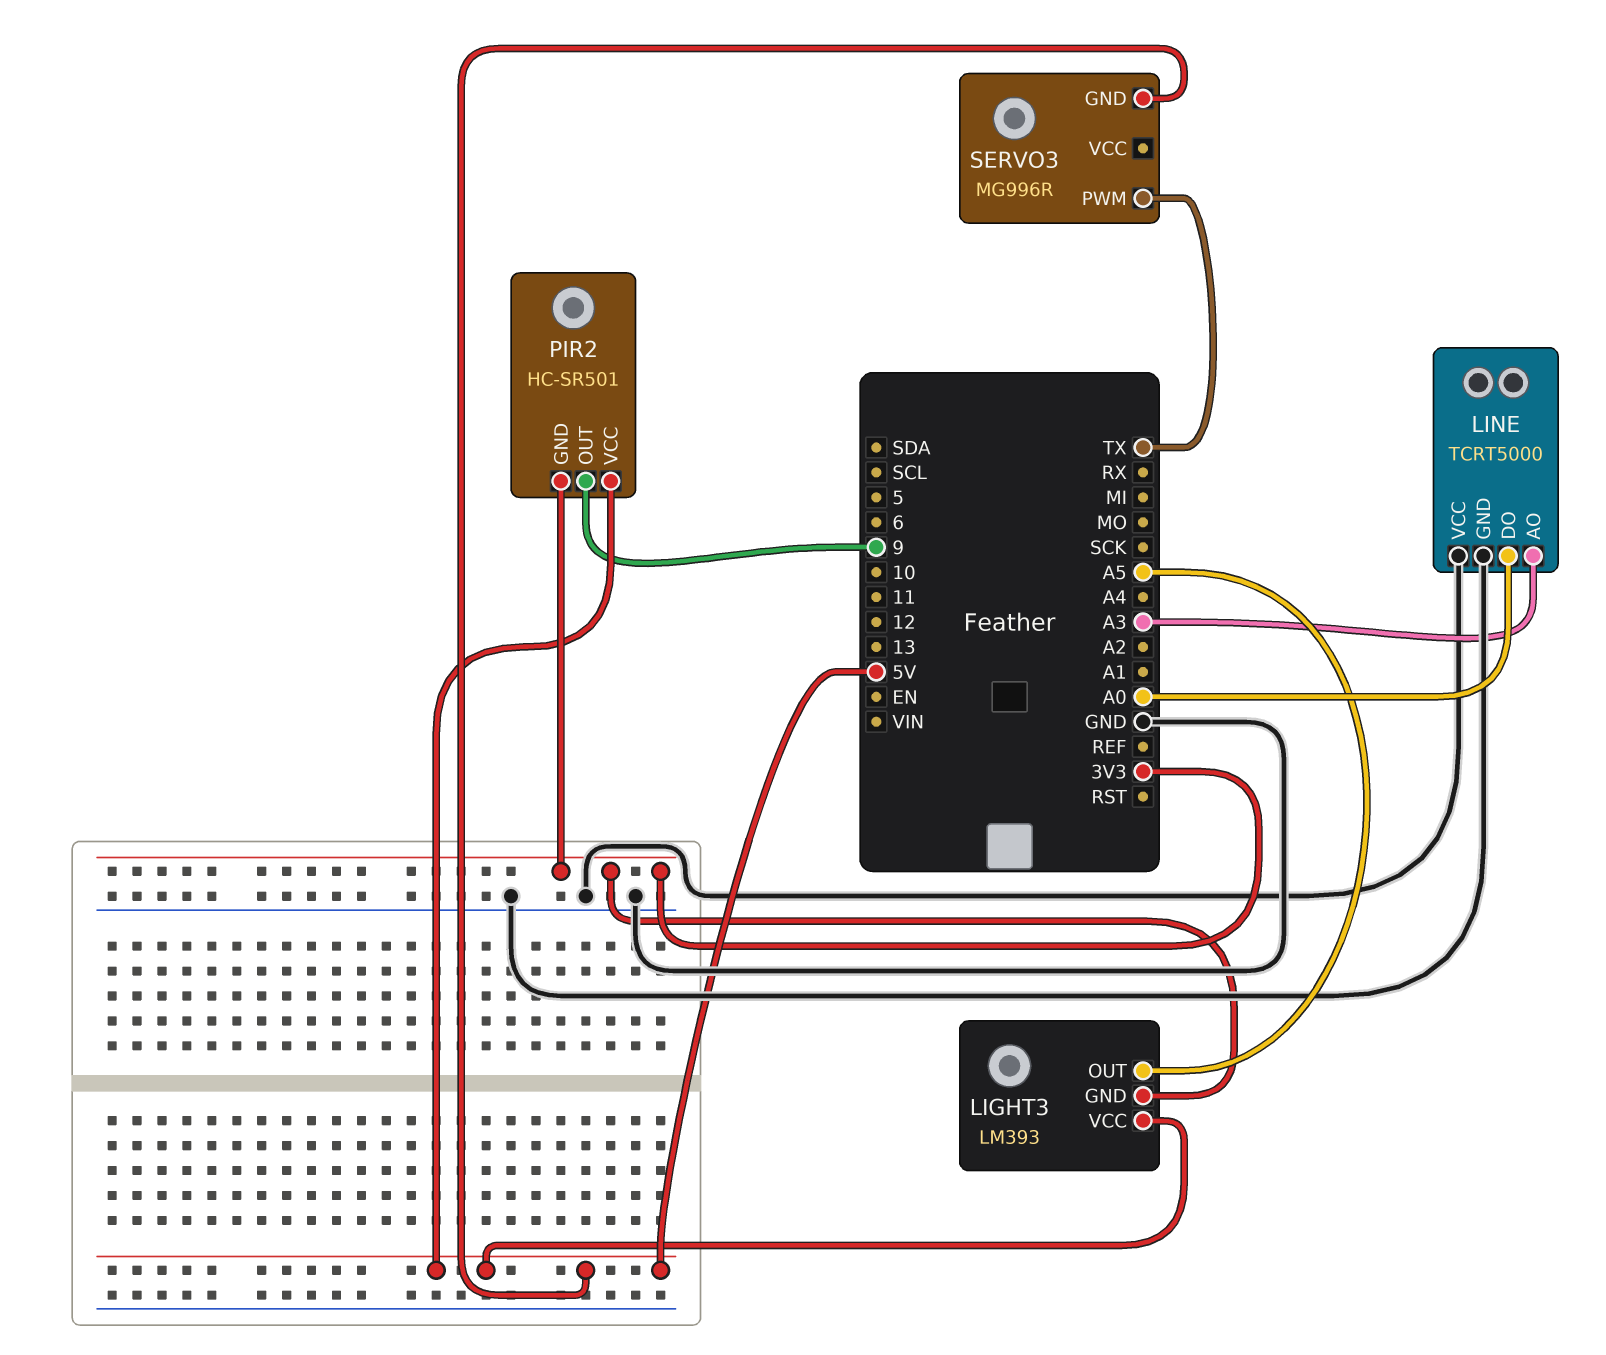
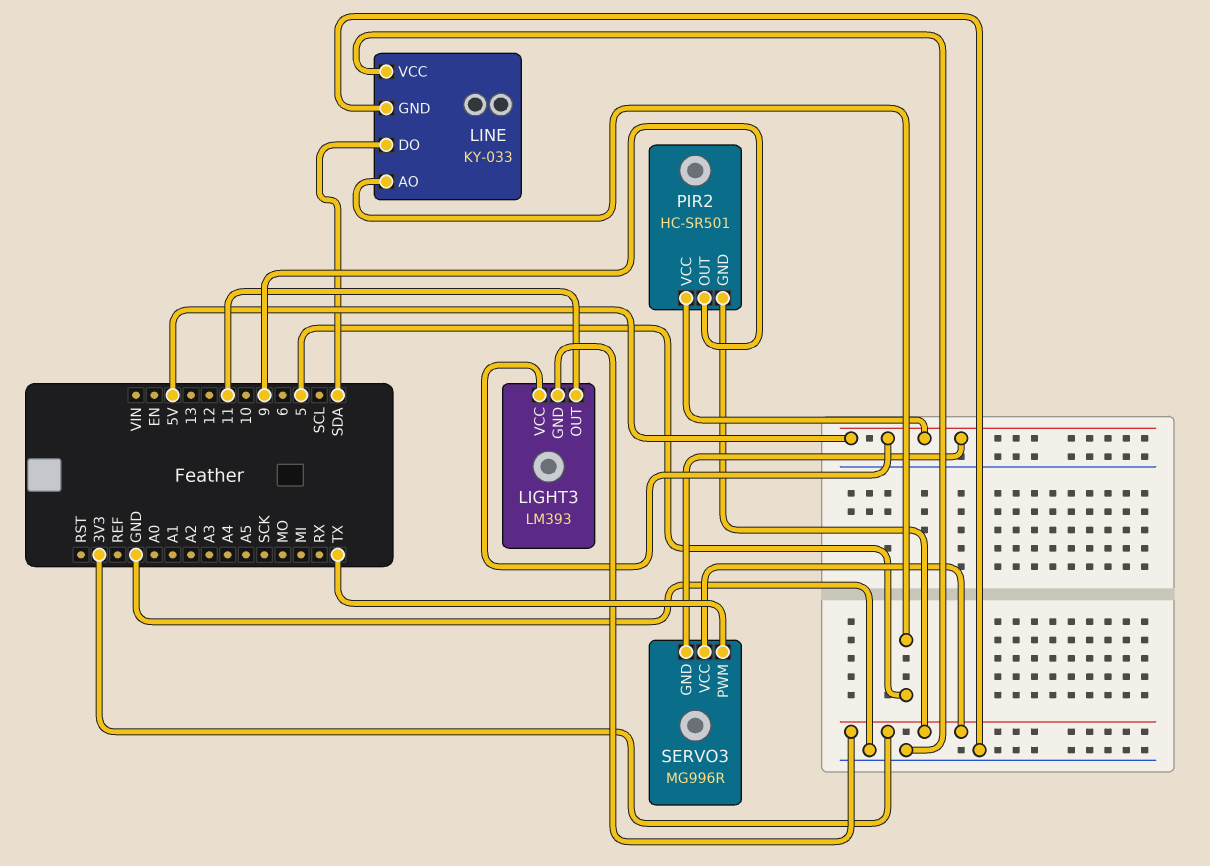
LIGHT3 pin OUT: A5 -> 11
LINE: TCRT5000 -> KY-033
LINE pin AO: A3 -> 5
LINE pin DO: A0 -> SDA
SERVO3 pin VCC: none -> 3V3

